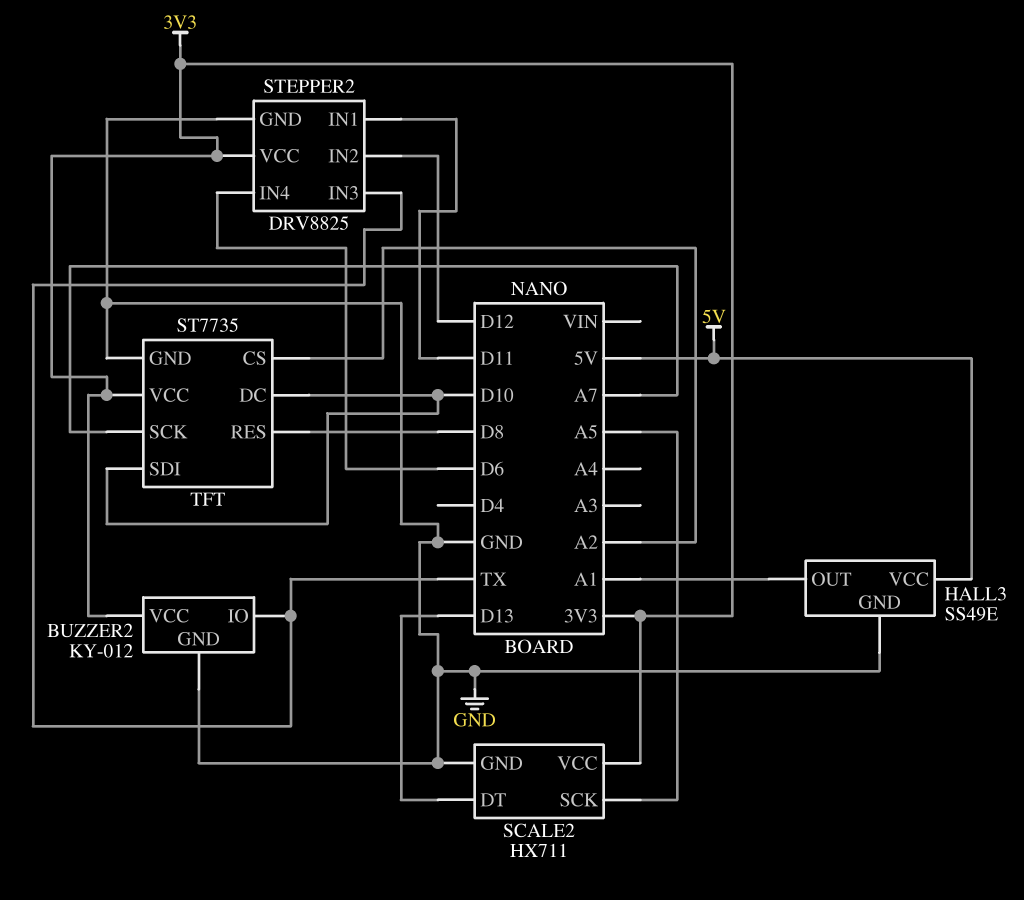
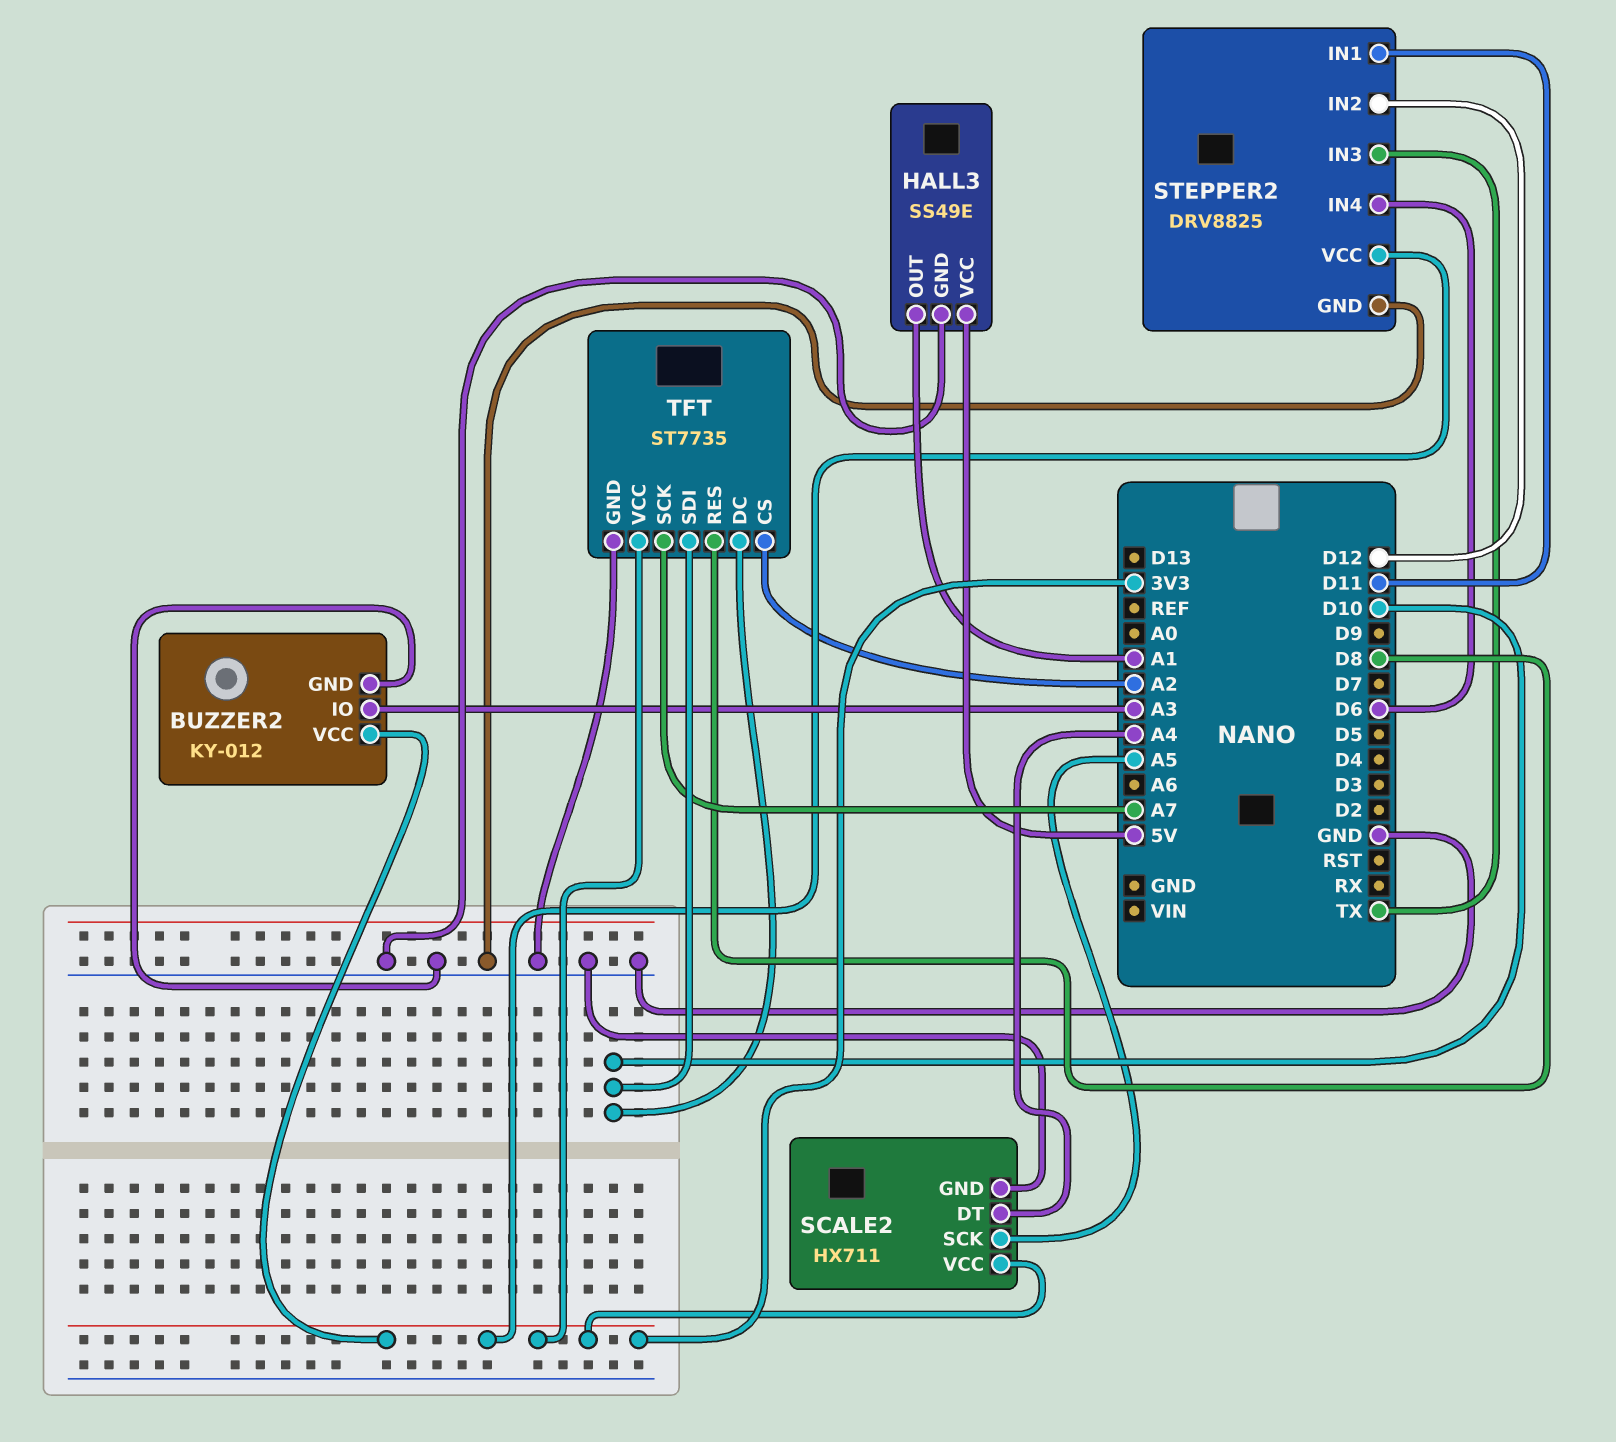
BUZZER2 pin IO: TX -> A3
SCALE2 pin DT: D13 -> A4

